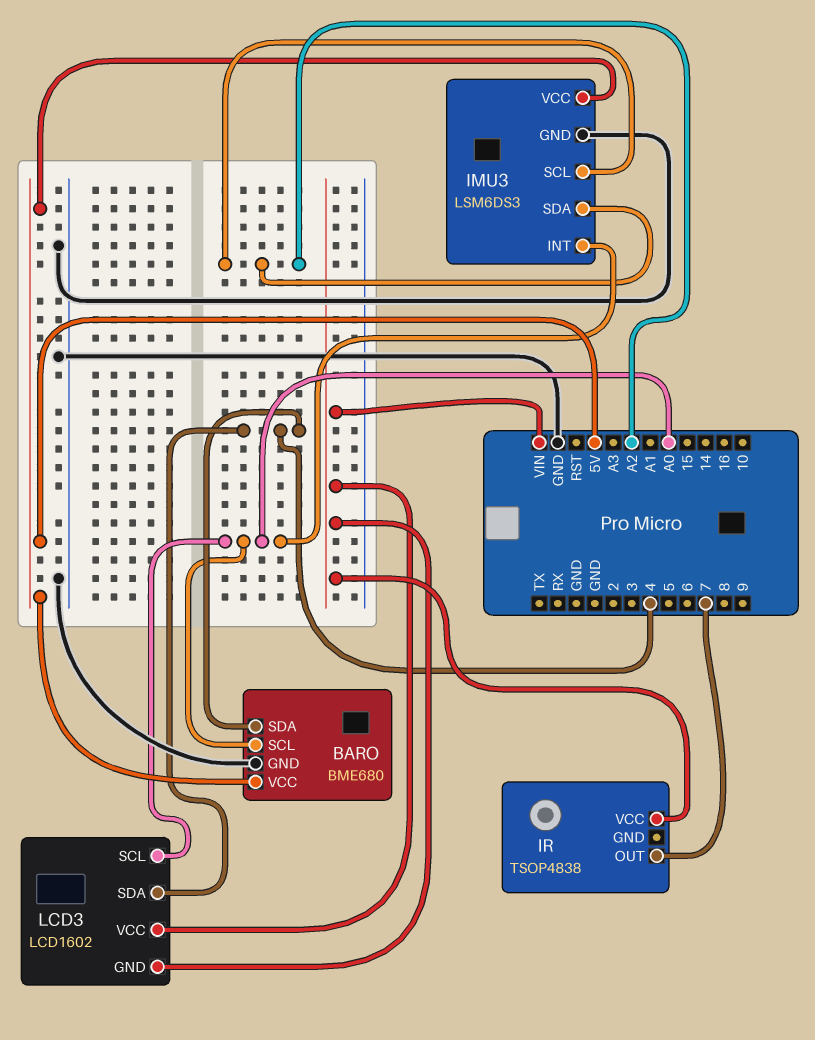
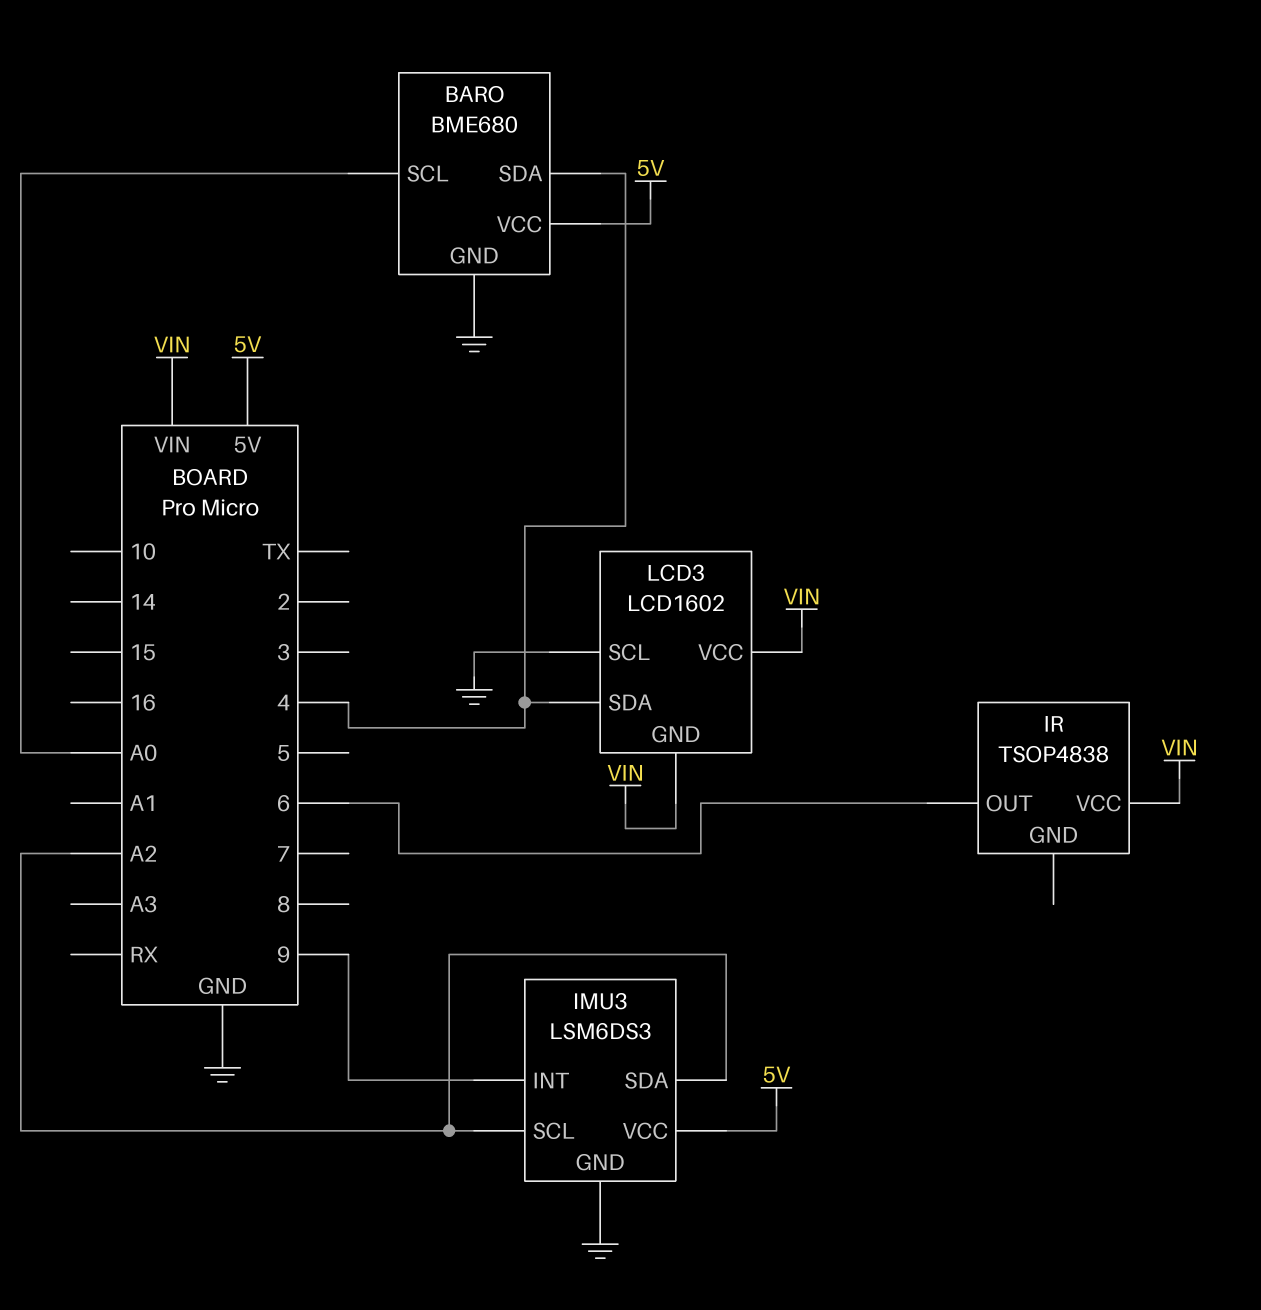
IMU3 pin INT: A0 -> 9
IR pin OUT: 7 -> 6
LCD3 pin SCL: A0 -> GND

